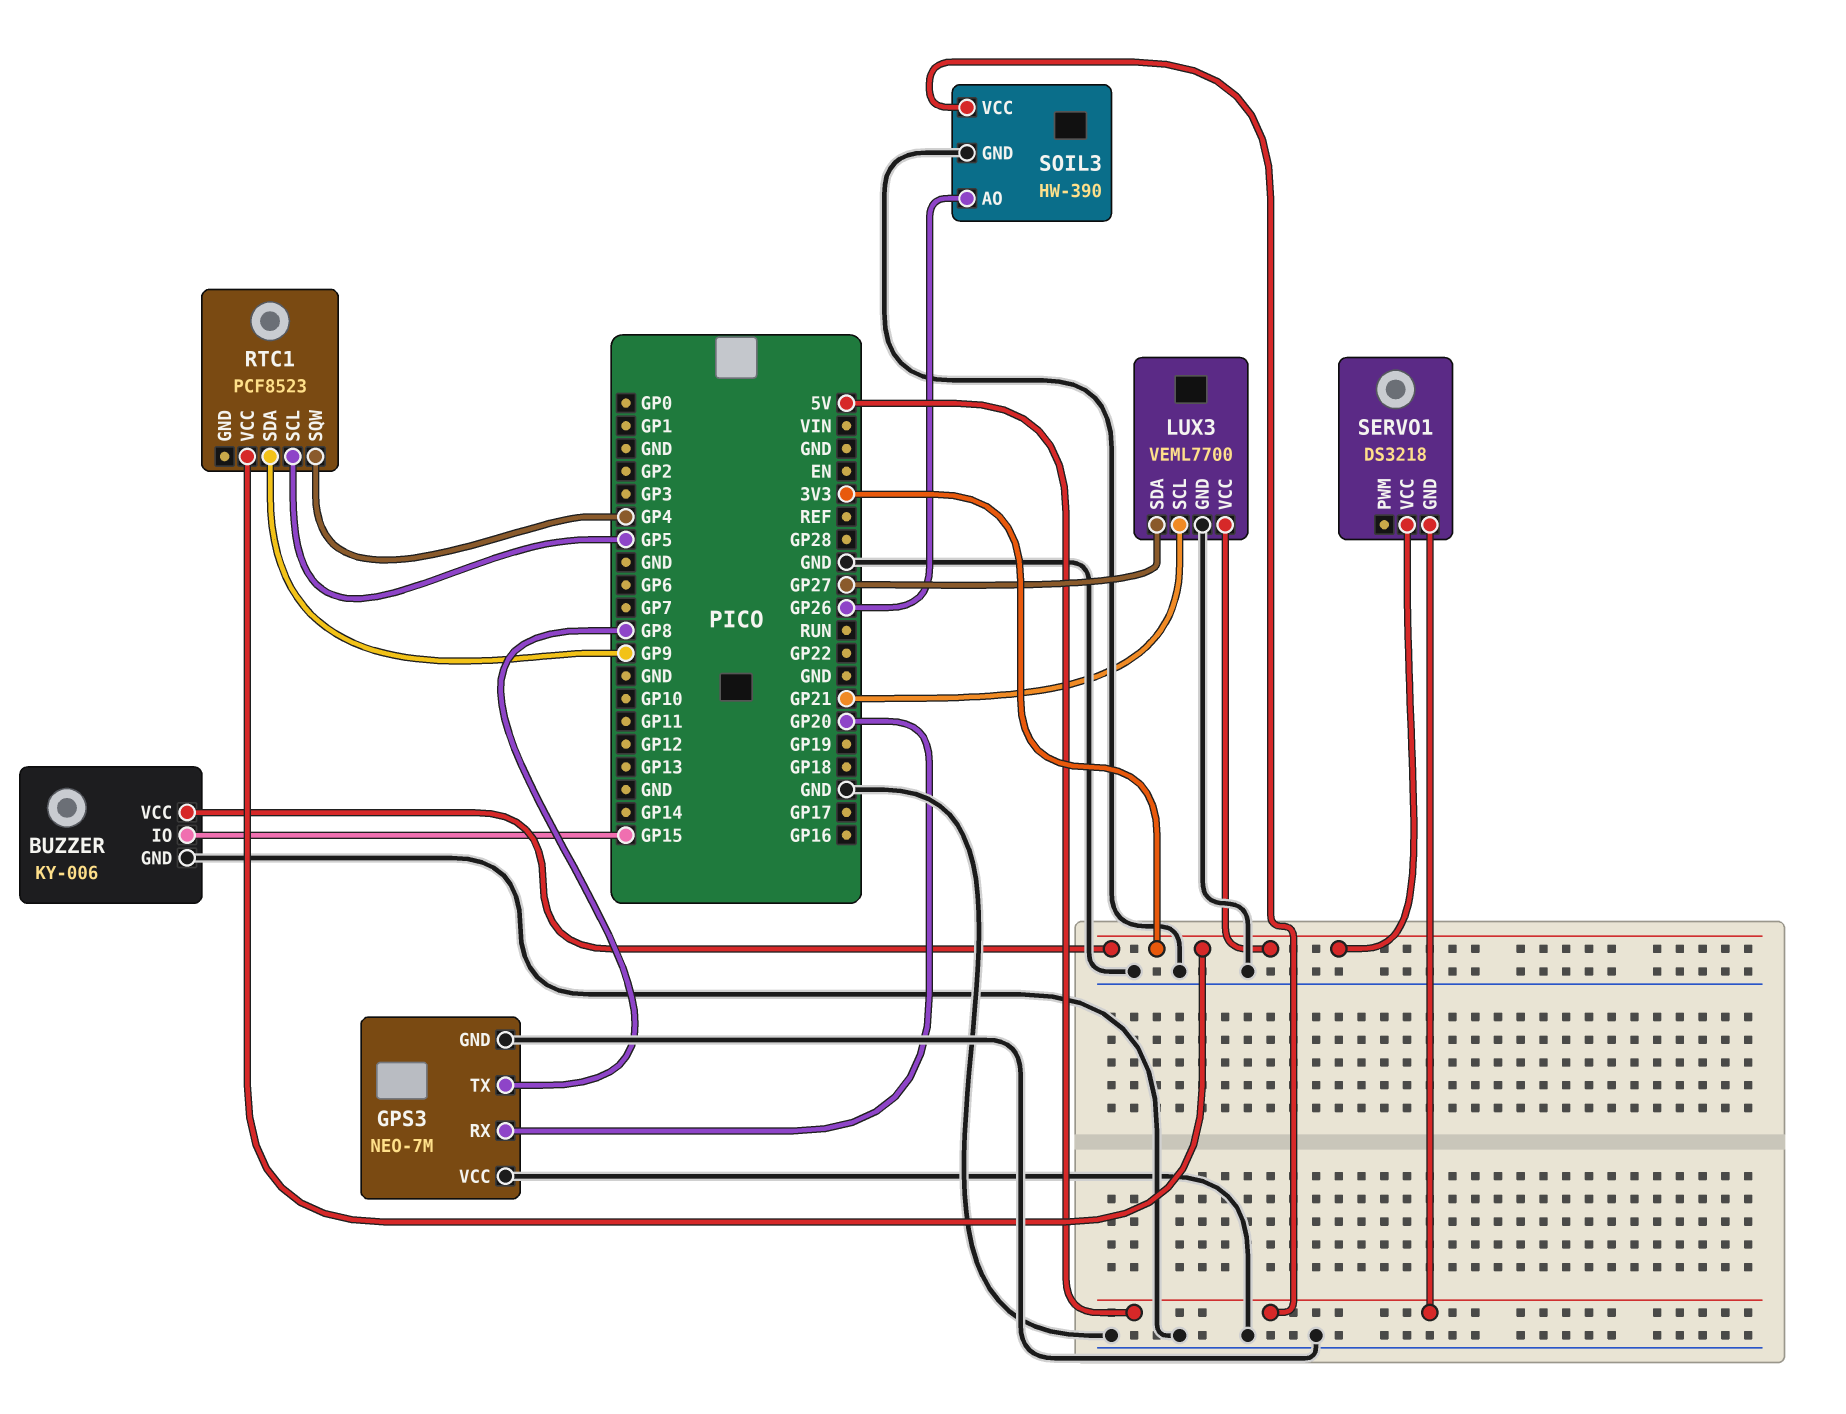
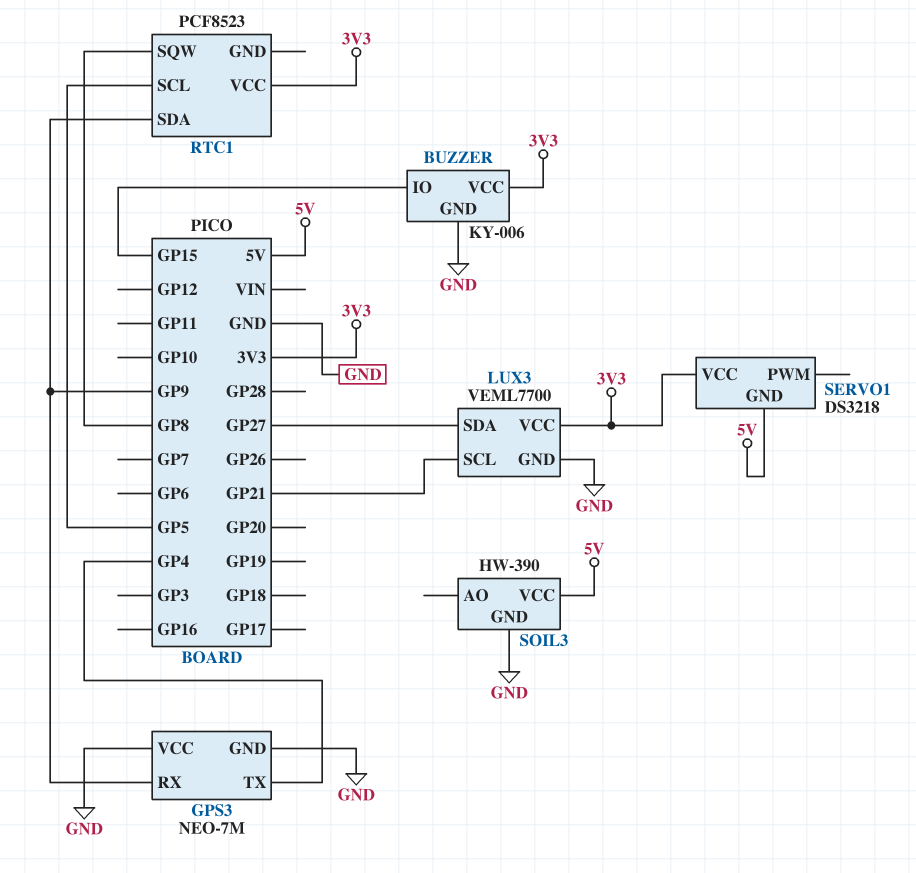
GPS3 pin RX: GP20 -> GP9
GPS3 pin TX: GP8 -> GP4
RTC1 pin SQW: GP4 -> GP8
SOIL3 pin AO: GP26 -> none

